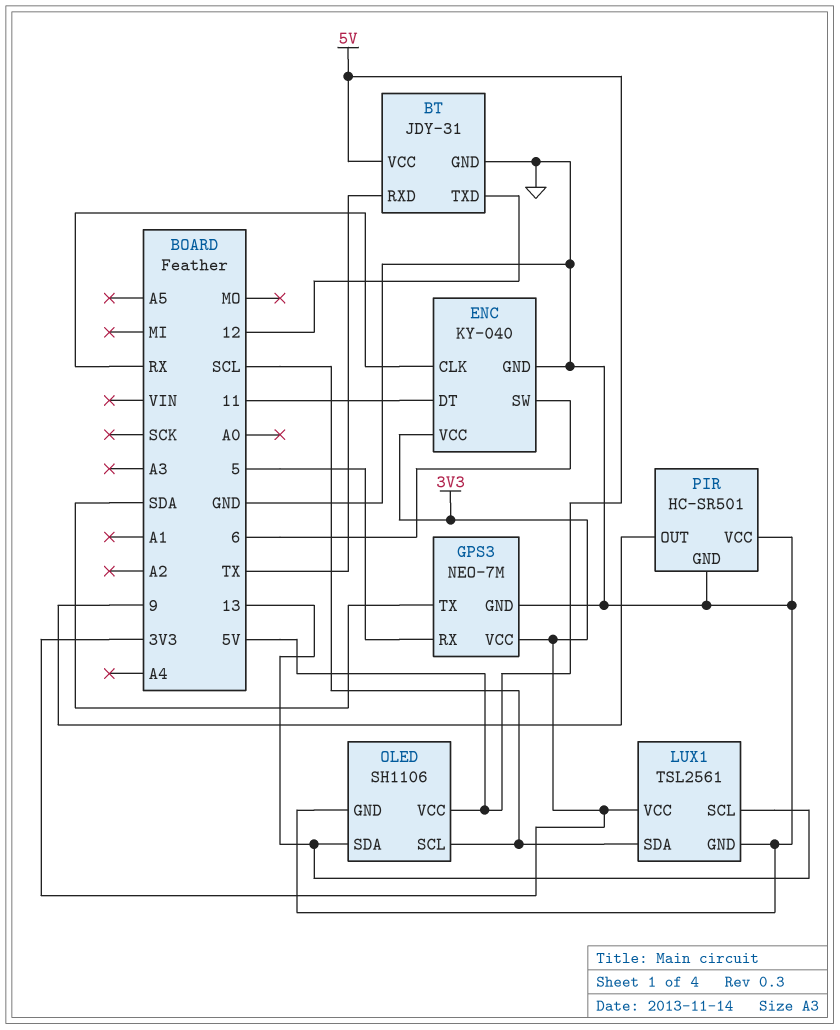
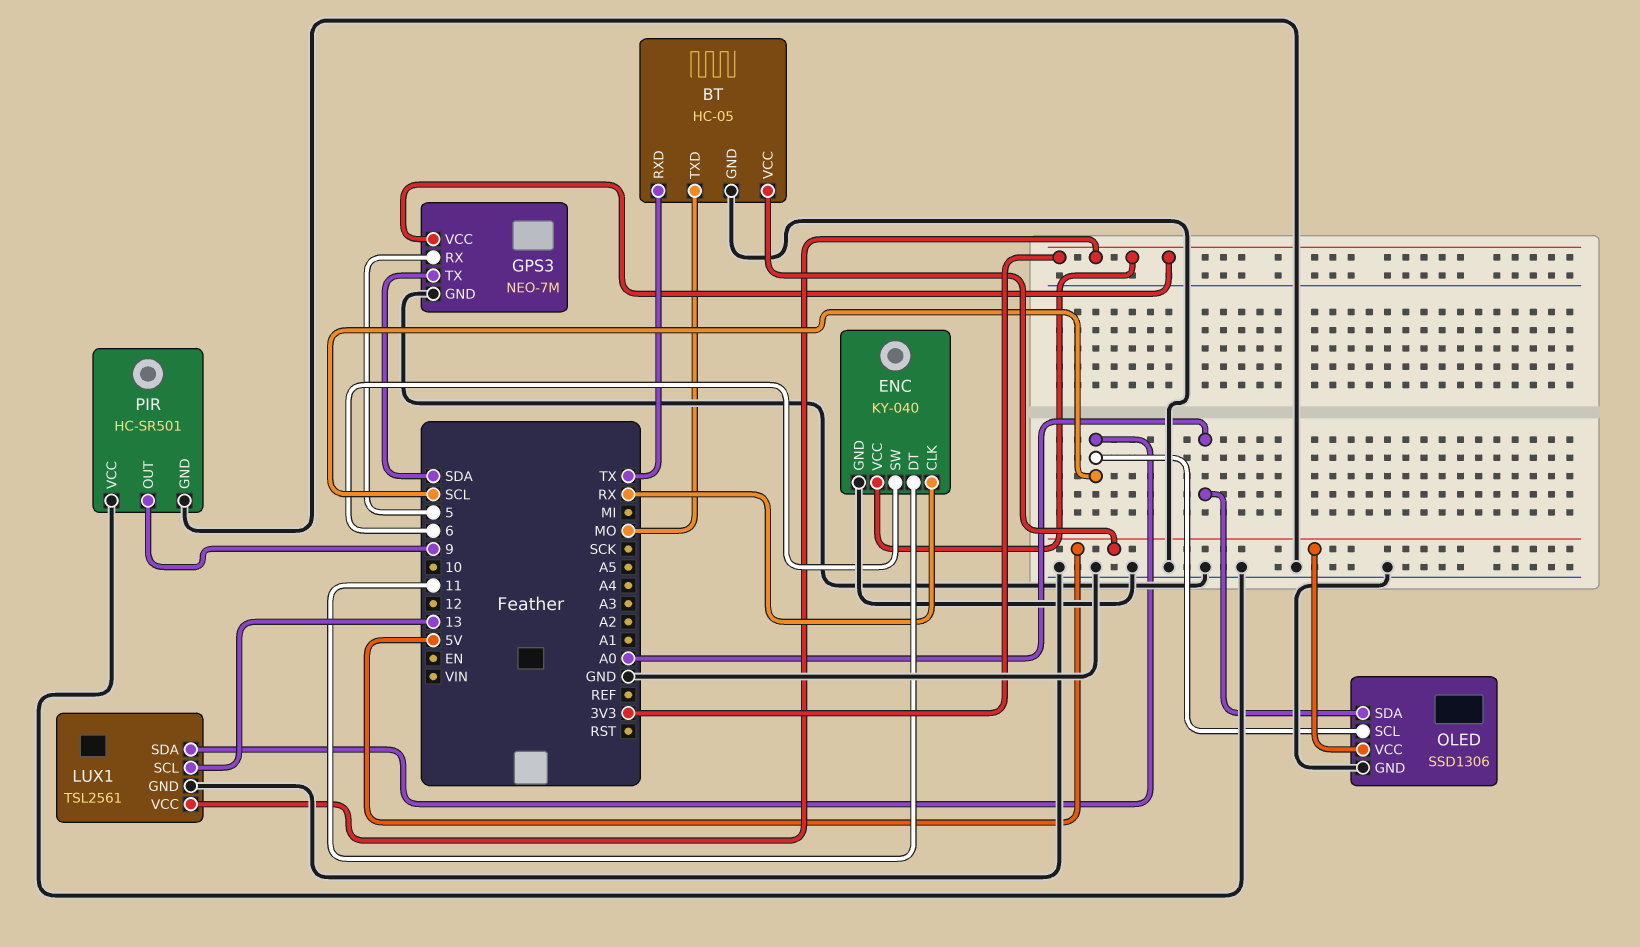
BT: JDY-31 -> HC-05
BT pin TXD: 12 -> MO
OLED: SH1106 -> SSD1306
OLED pin SDA: 13 -> A0

